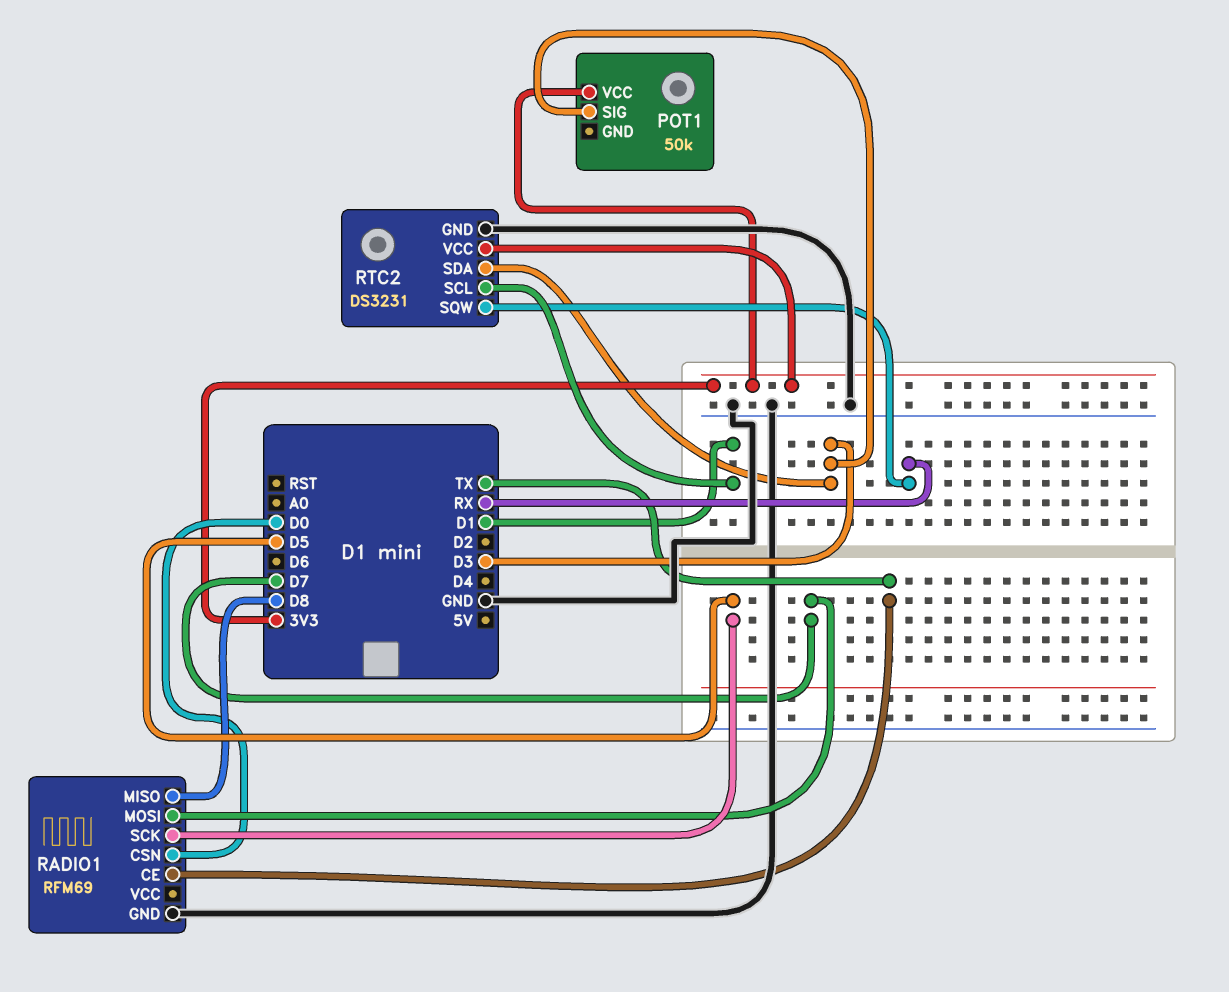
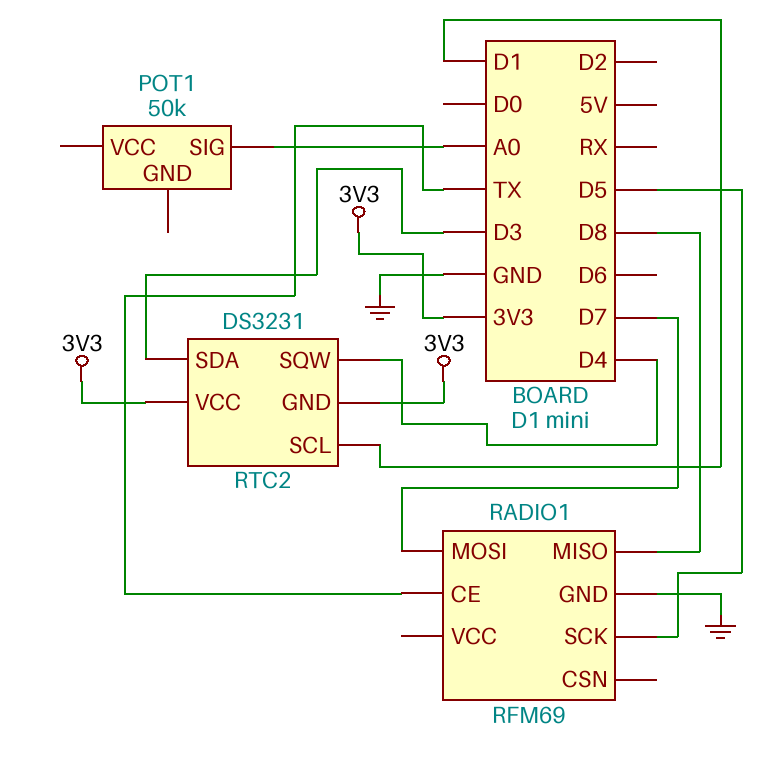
POT1 pin SIG: D3 -> A0
POT1 pin VCC: 3V3 -> none
RADIO1 pin CSN: D0 -> none
RTC2 pin GND: GND -> 3V3
RTC2 pin SQW: RX -> D4

